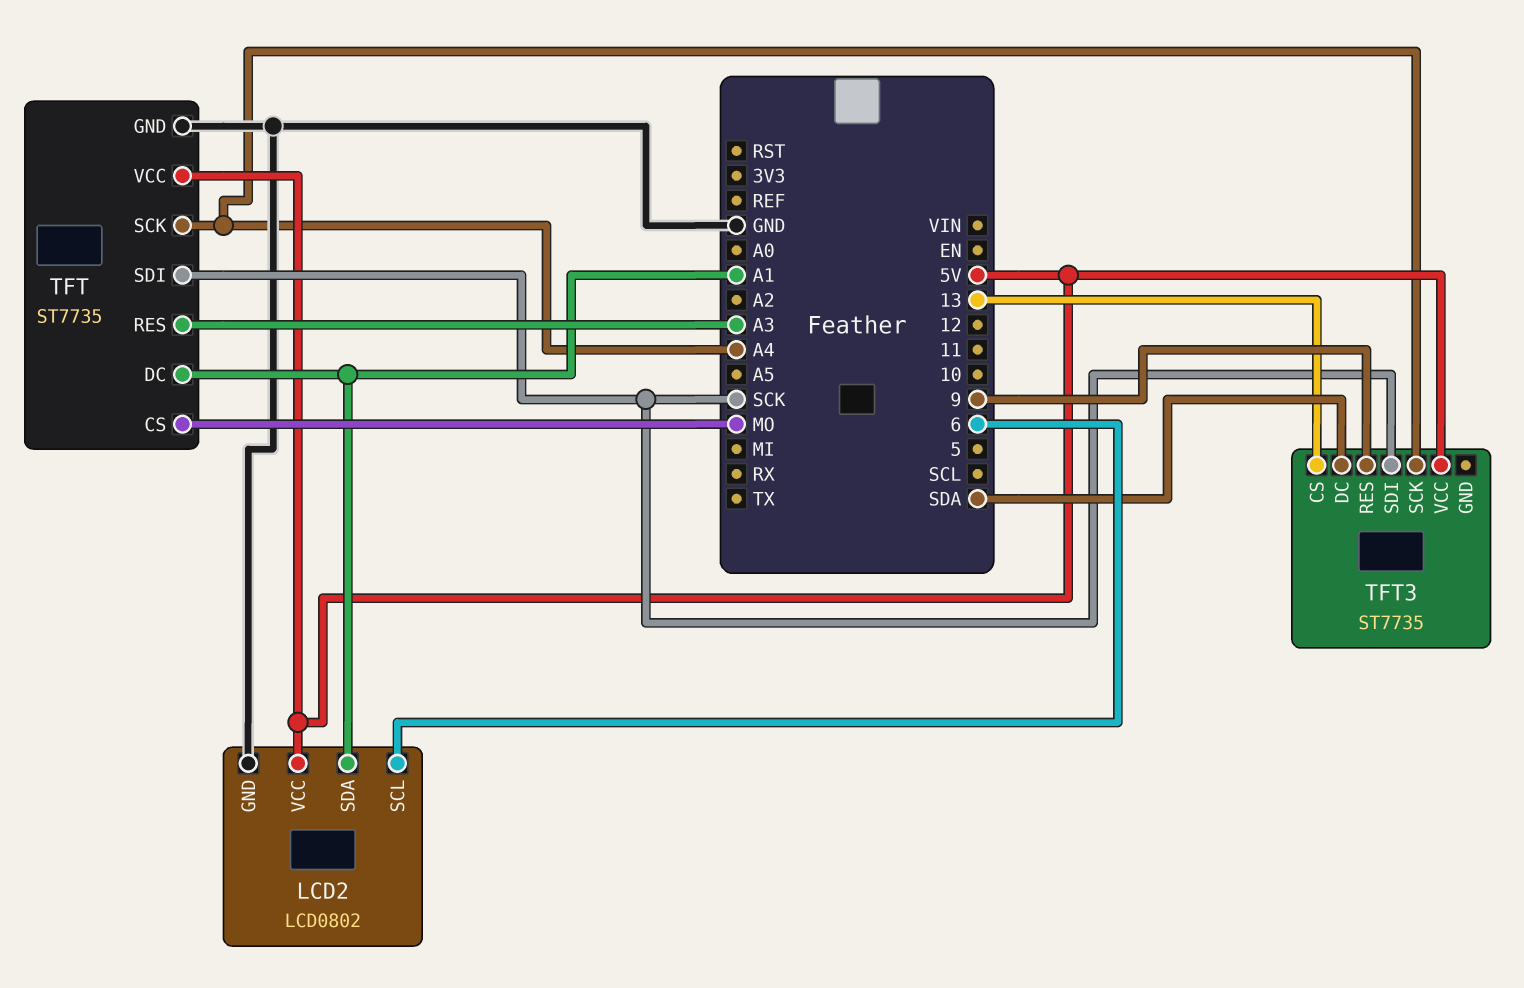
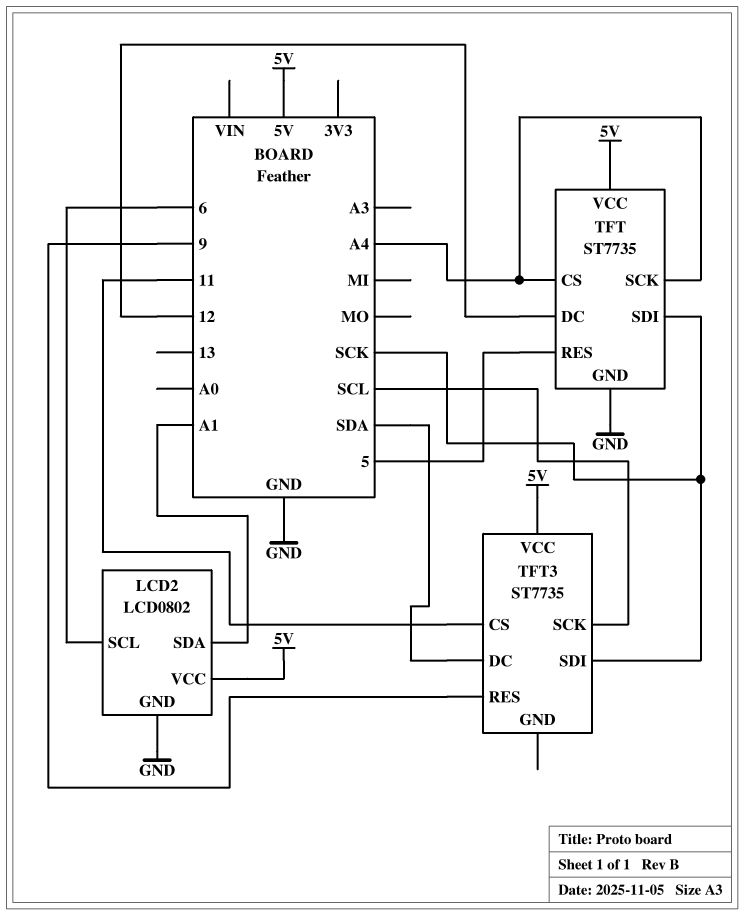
TFT pin CS: MO -> A4
TFT pin DC: A1 -> 12
TFT pin RES: A3 -> 5
TFT3 pin CS: 13 -> 11
TFT3 pin SCK: A4 -> SCL

